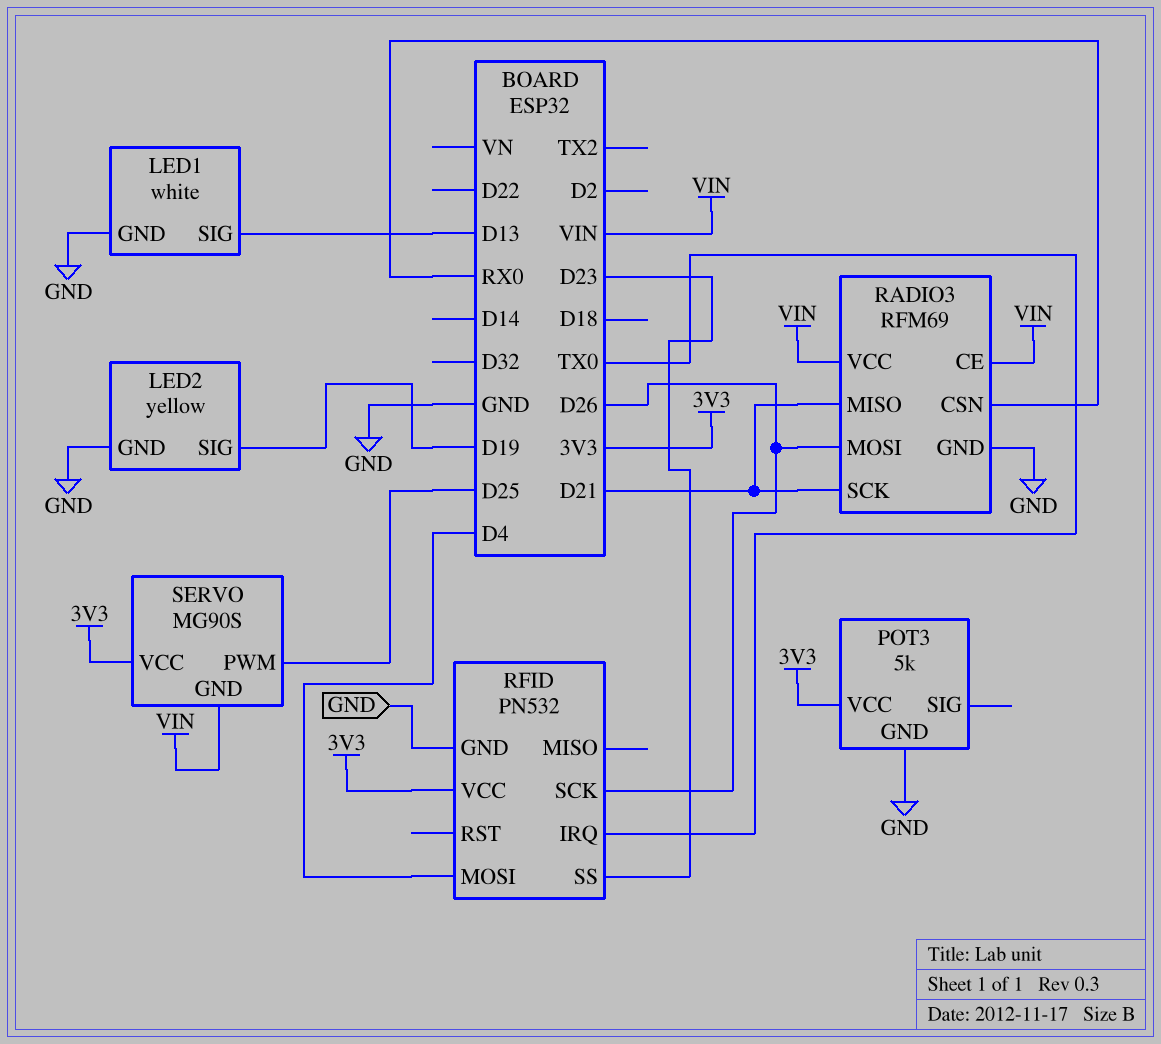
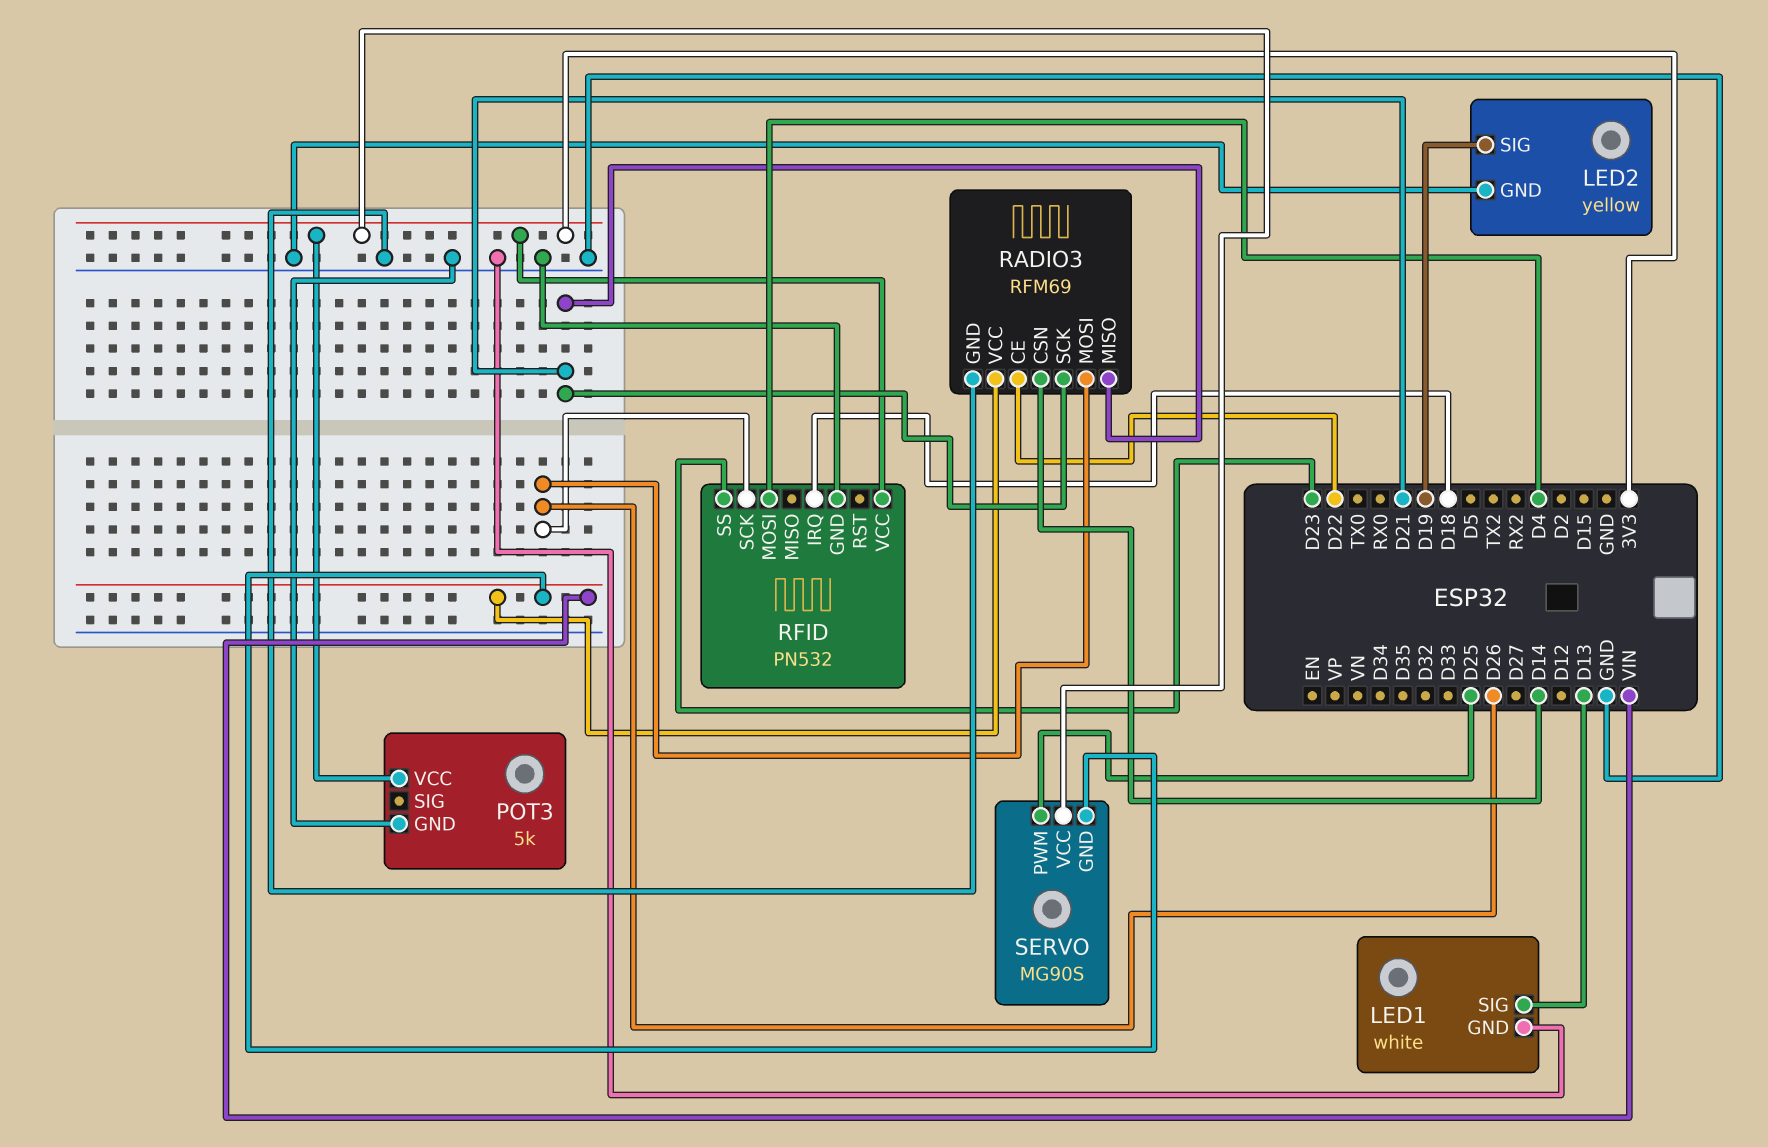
RADIO3 pin CE: VIN -> D22
RADIO3 pin CSN: RX0 -> D14
RFID pin IRQ: TX0 -> D18

